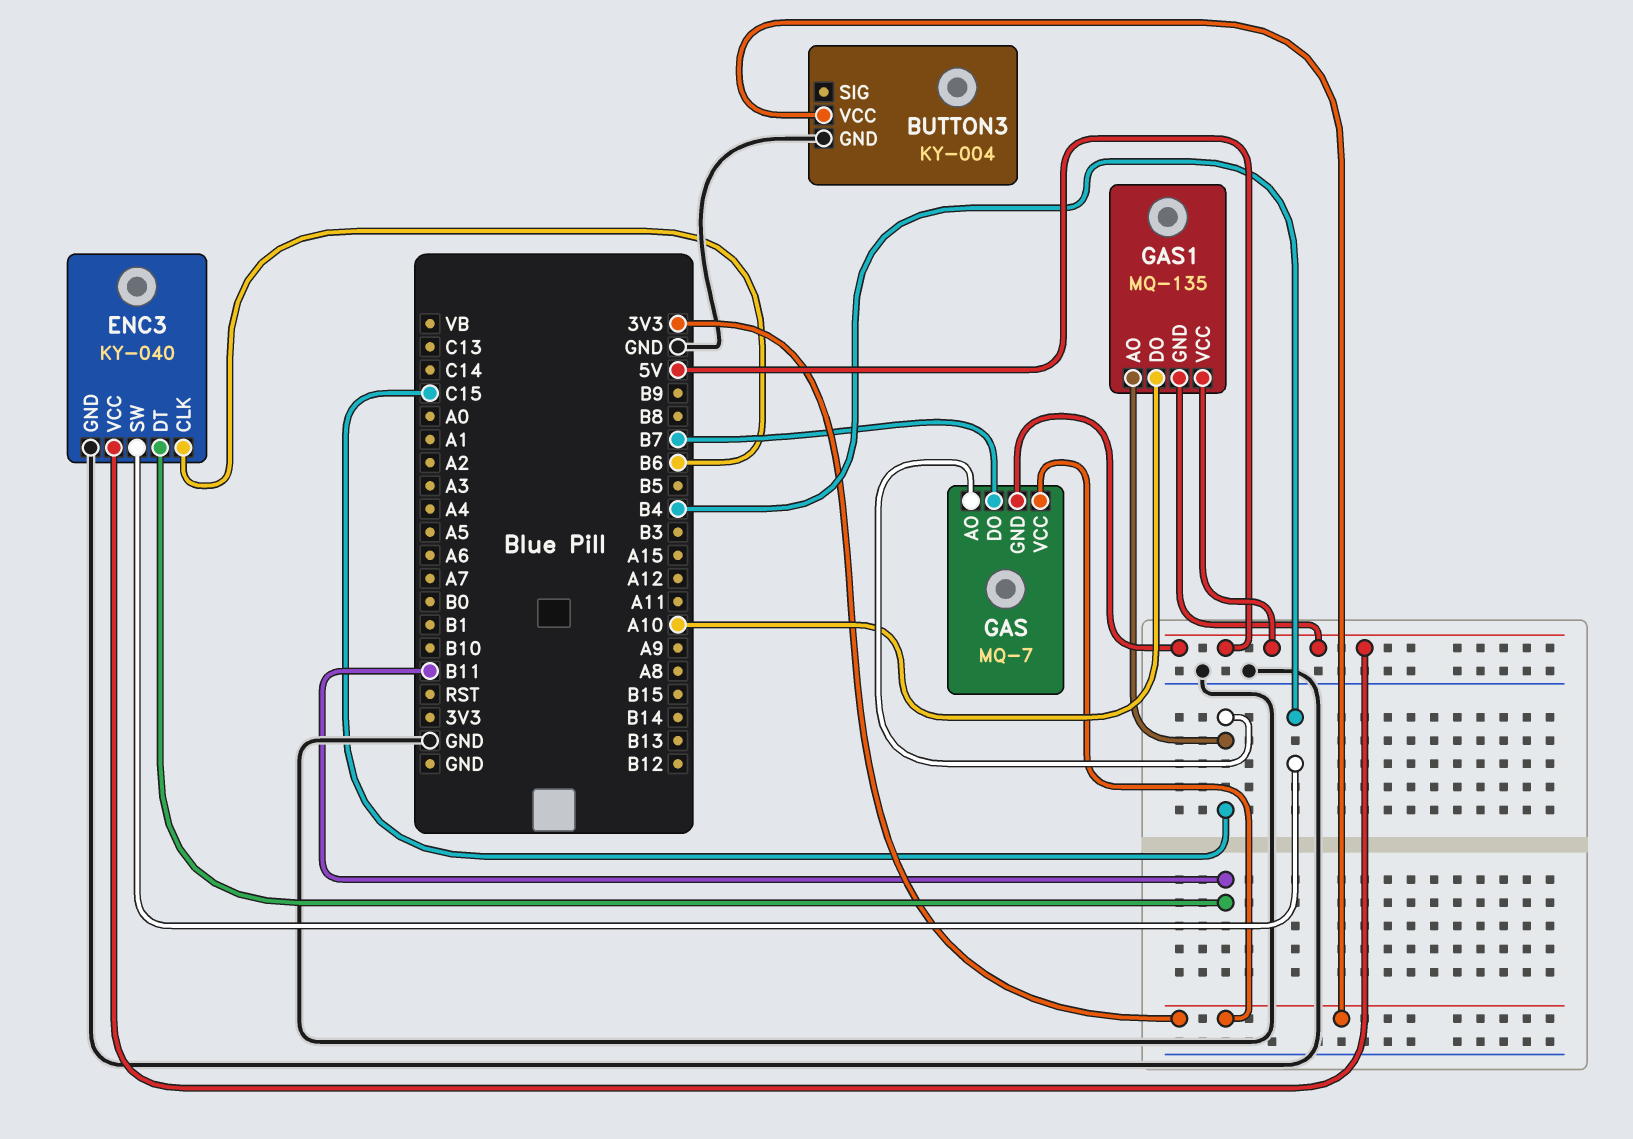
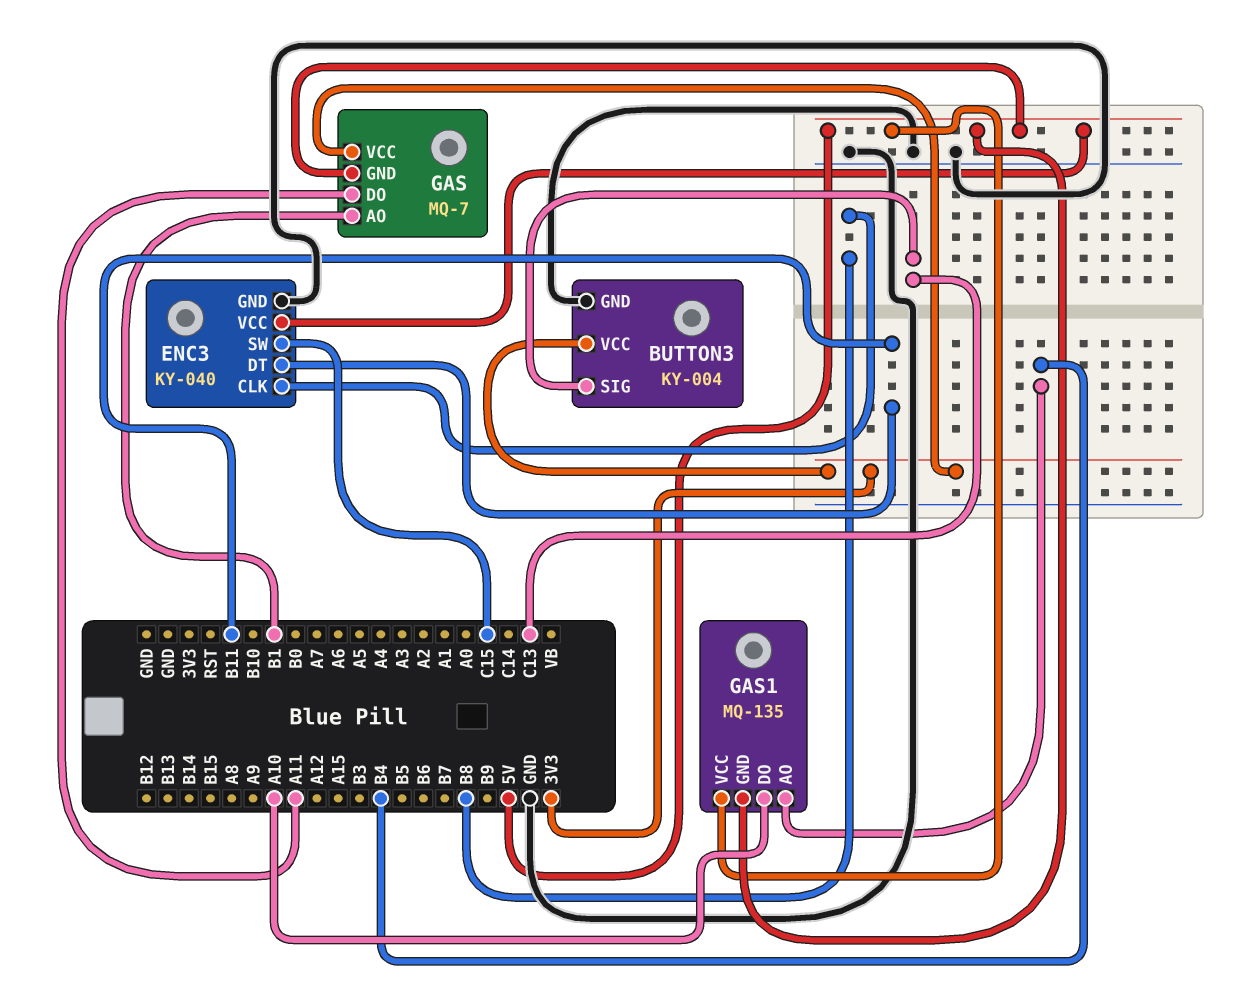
BUTTON3 pin SIG: none -> C13
ENC3 pin CLK: B6 -> B8
ENC3 pin SW: B4 -> C15
GAS pin AO: C15 -> B1
GAS pin DO: B7 -> A11
GAS1 pin AO: C15 -> B4

